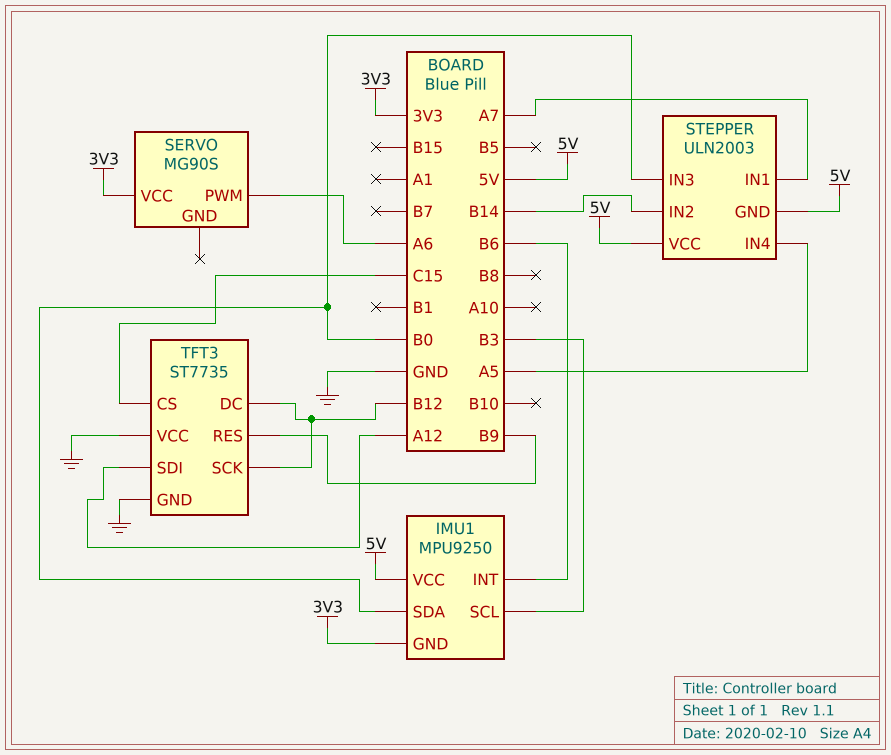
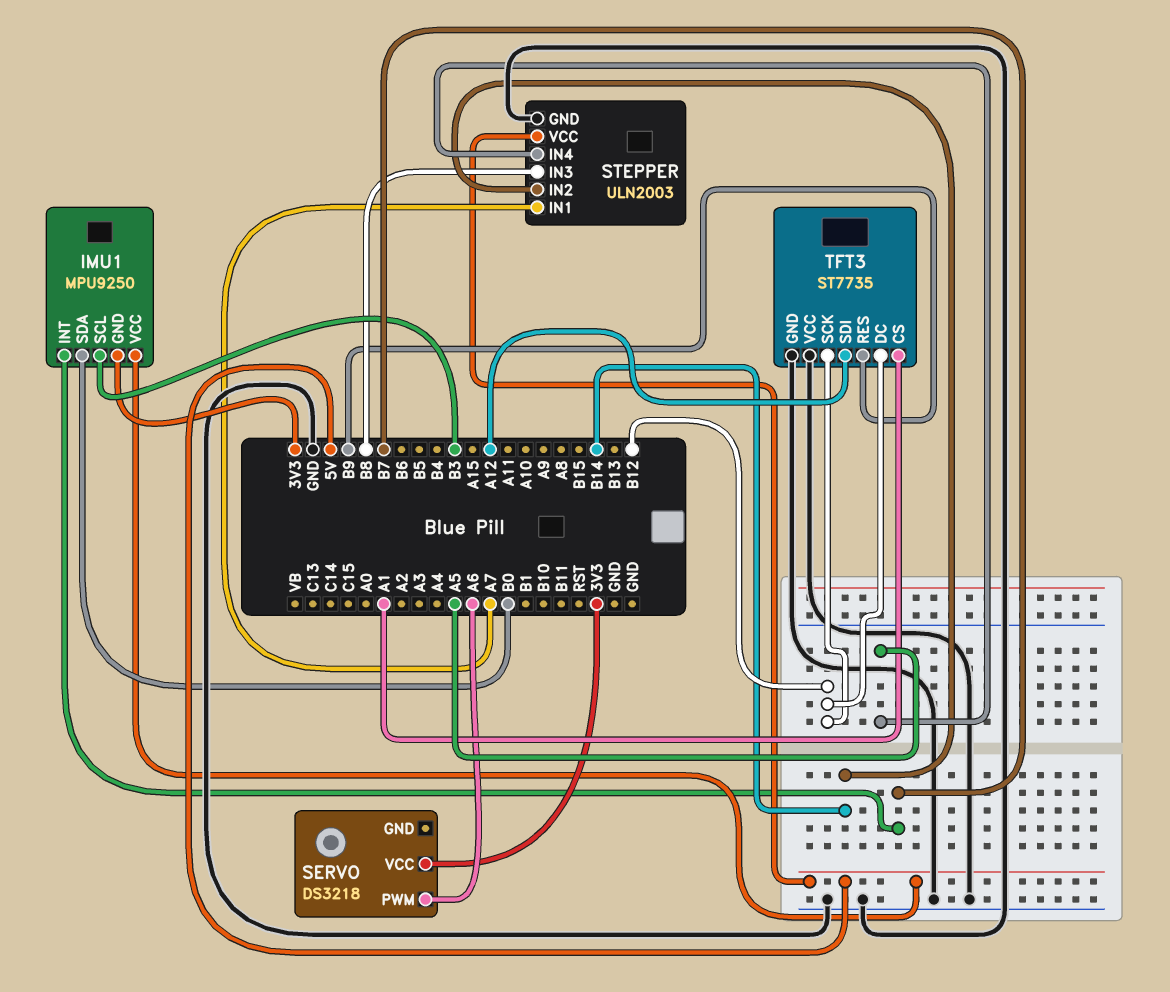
IMU1 pin INT: B6 -> B7
SERVO: MG90S -> DS3218
STEPPER pin GND: 5V -> GND
STEPPER pin IN3: B0 -> B8
TFT3 pin CS: C15 -> A1

